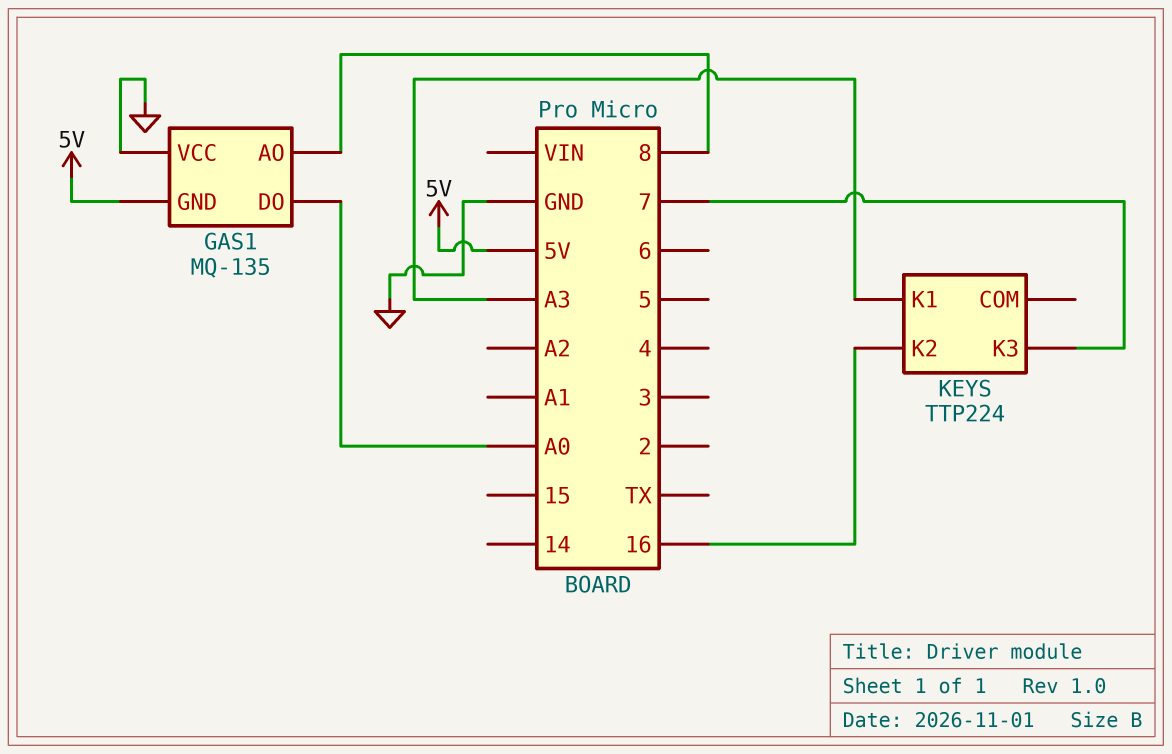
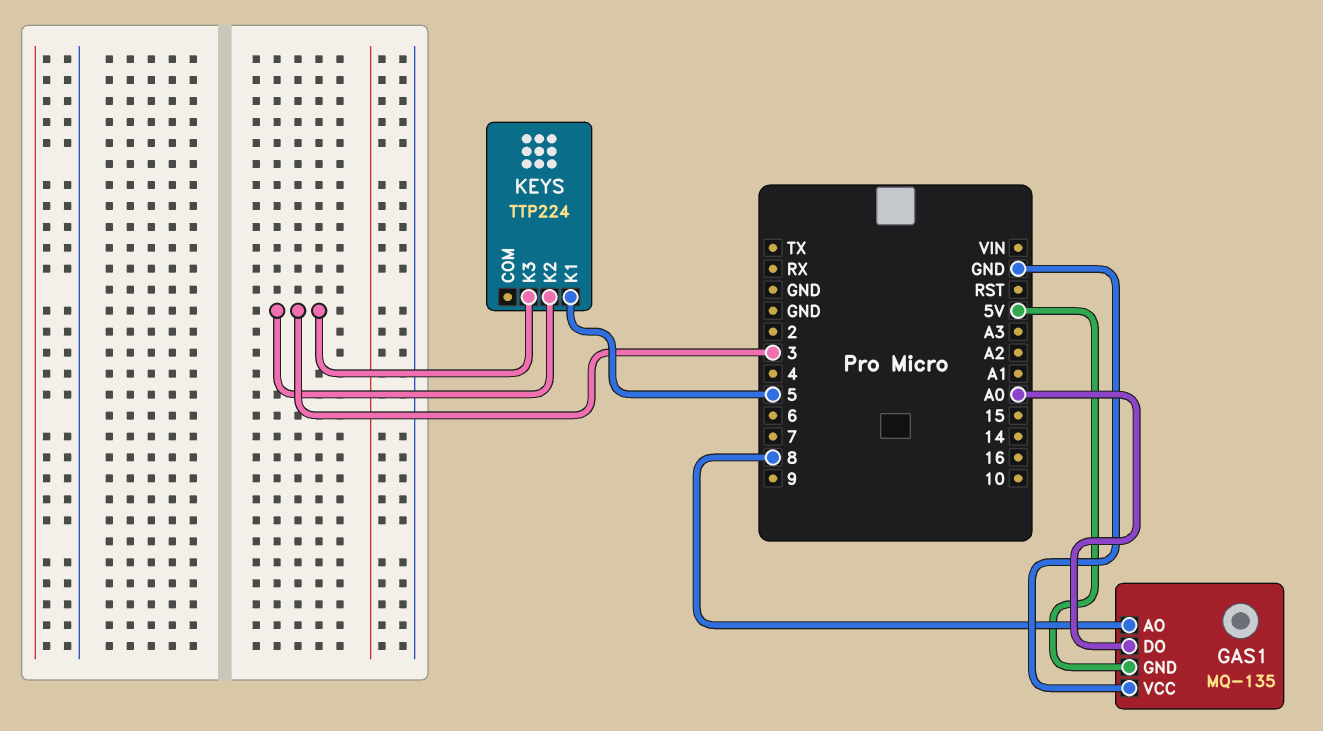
KEYS pin K1: A3 -> 5
KEYS pin K2: 16 -> 3
KEYS pin K3: 7 -> 3

